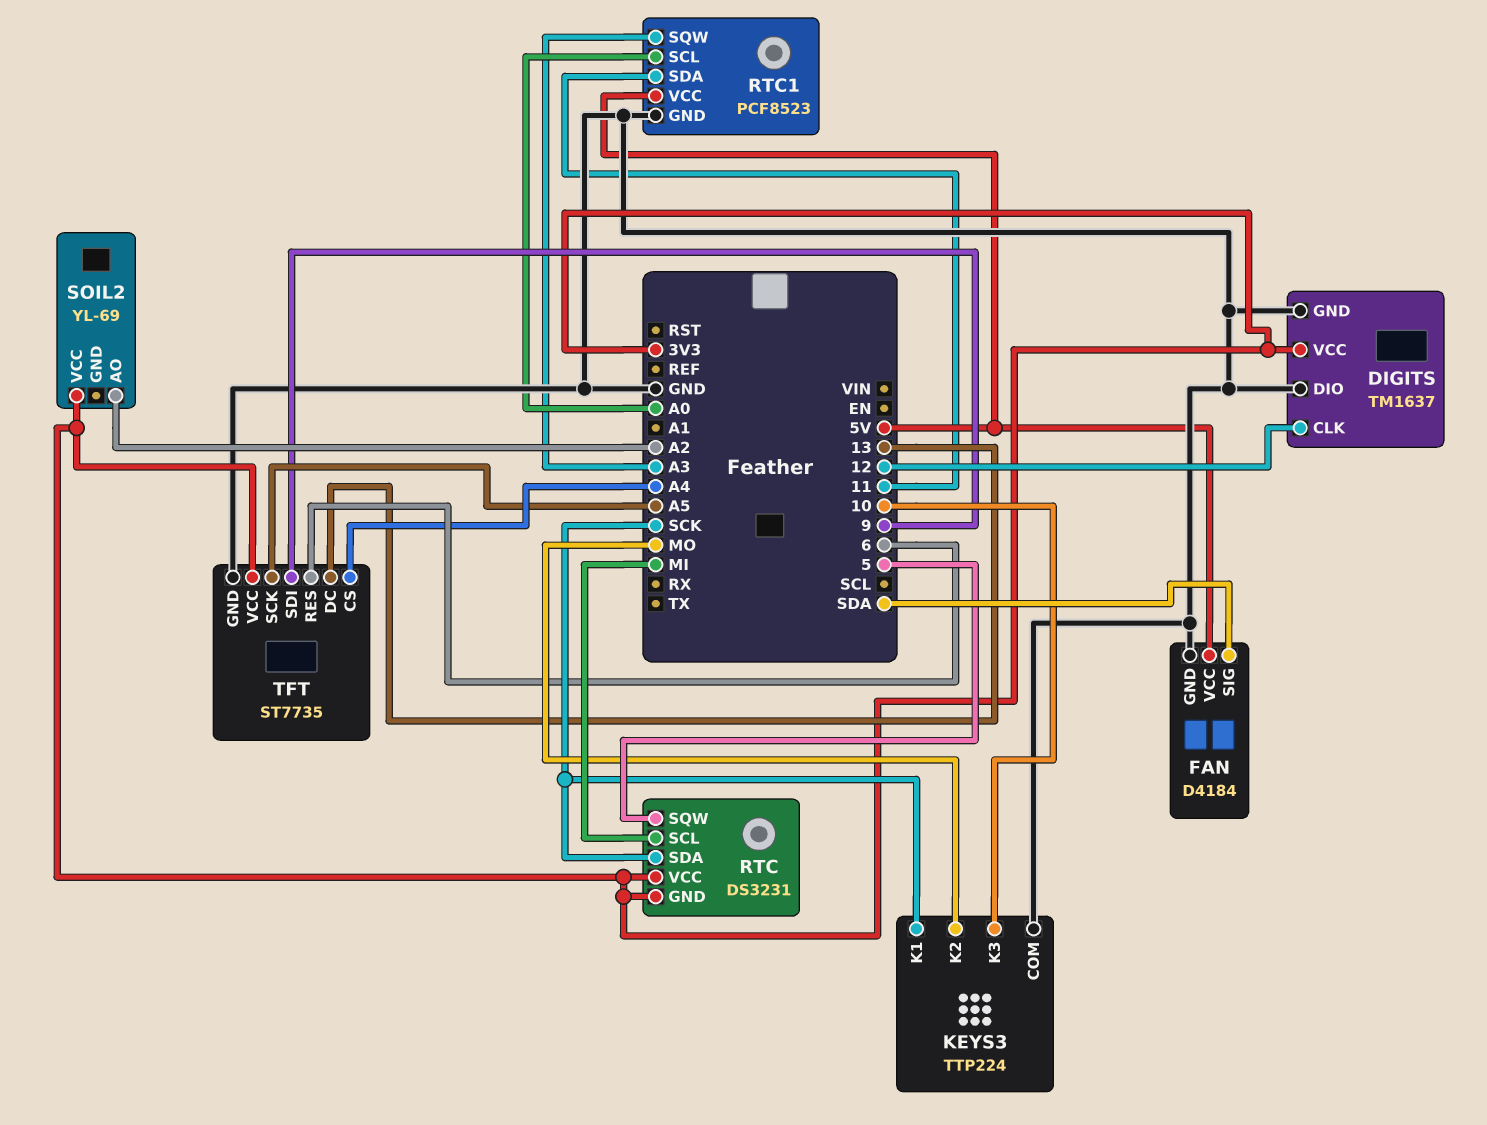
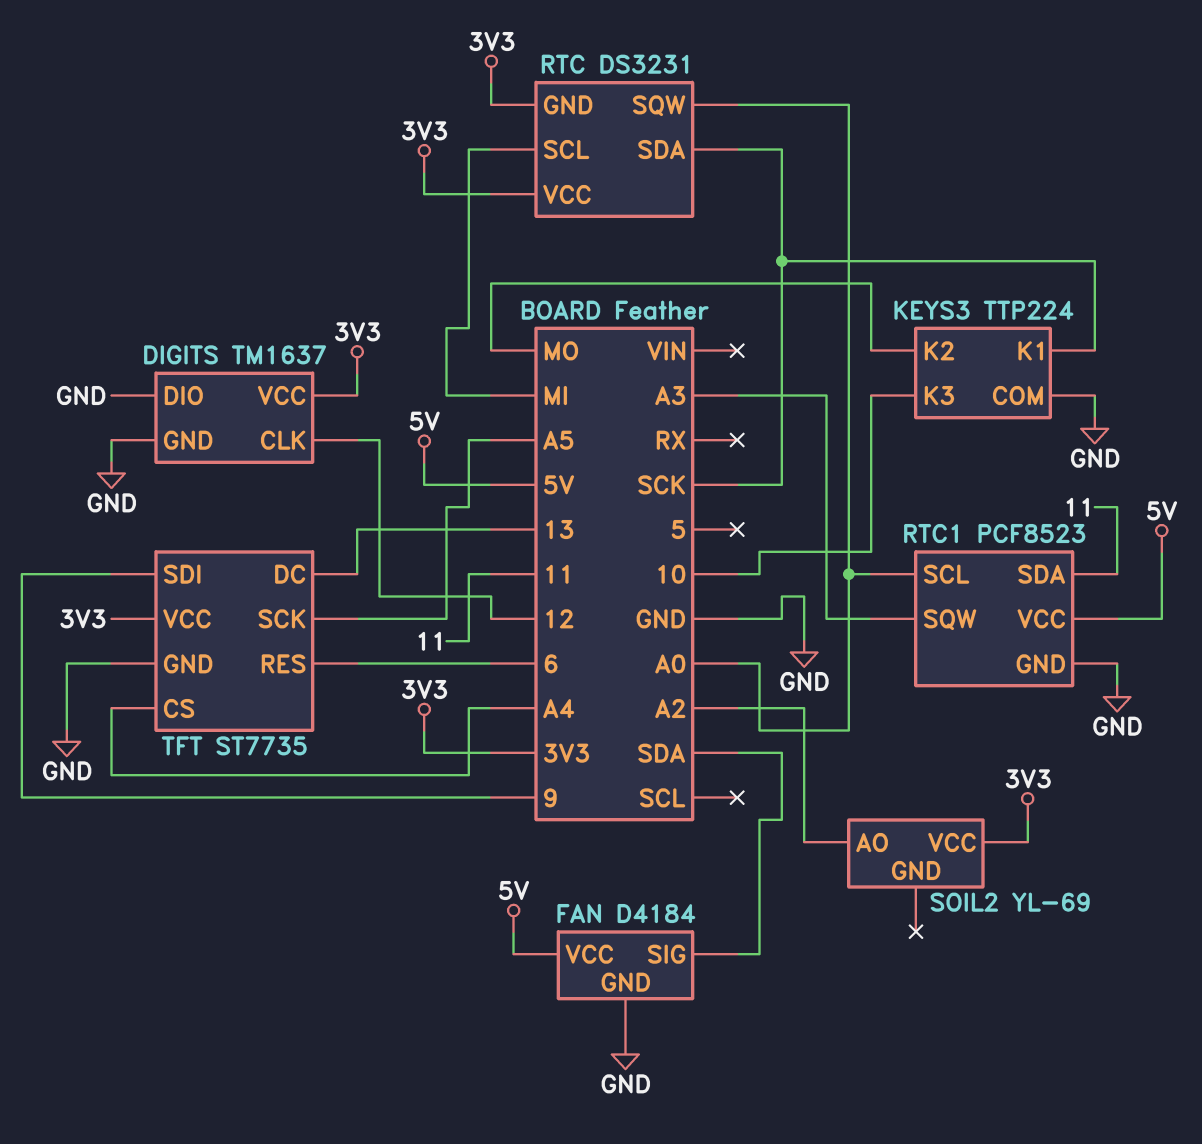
RTC pin SQW: 5 -> A0

